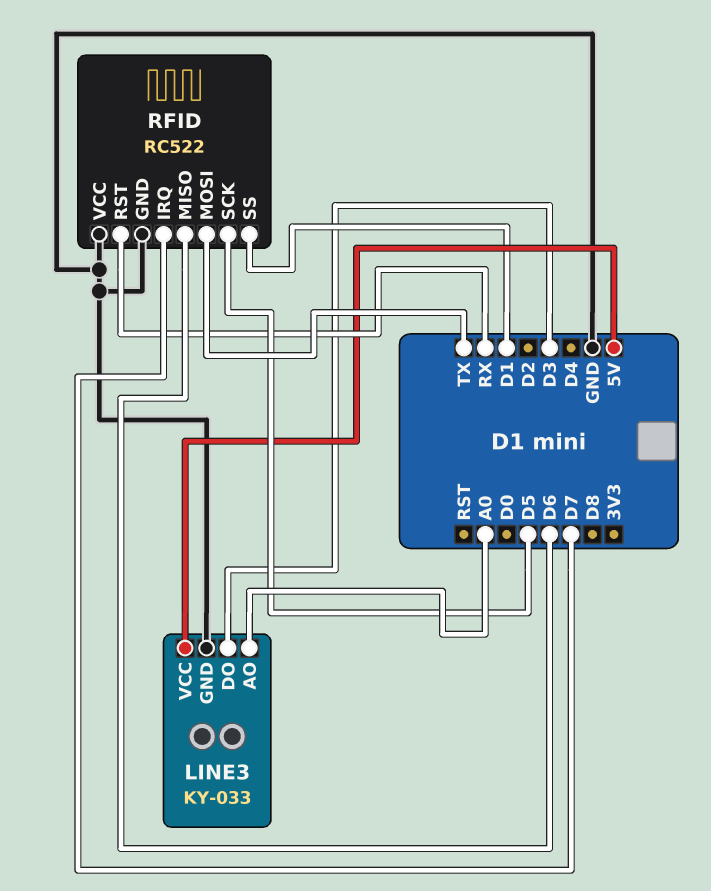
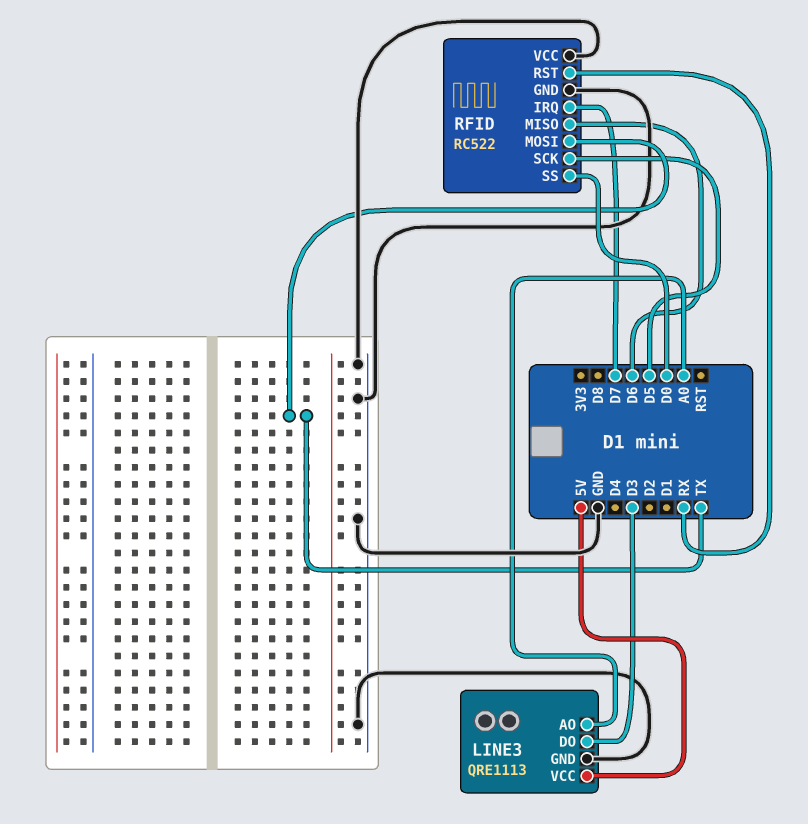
LINE3: KY-033 -> QRE1113
RFID pin SS: D1 -> D0

